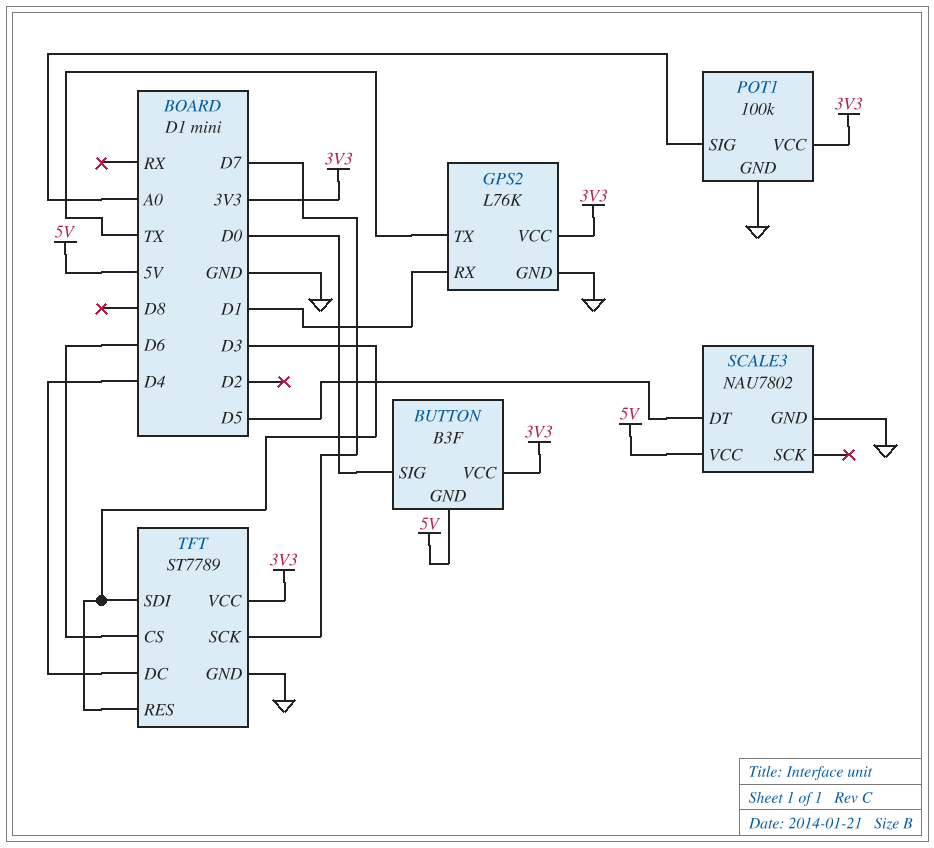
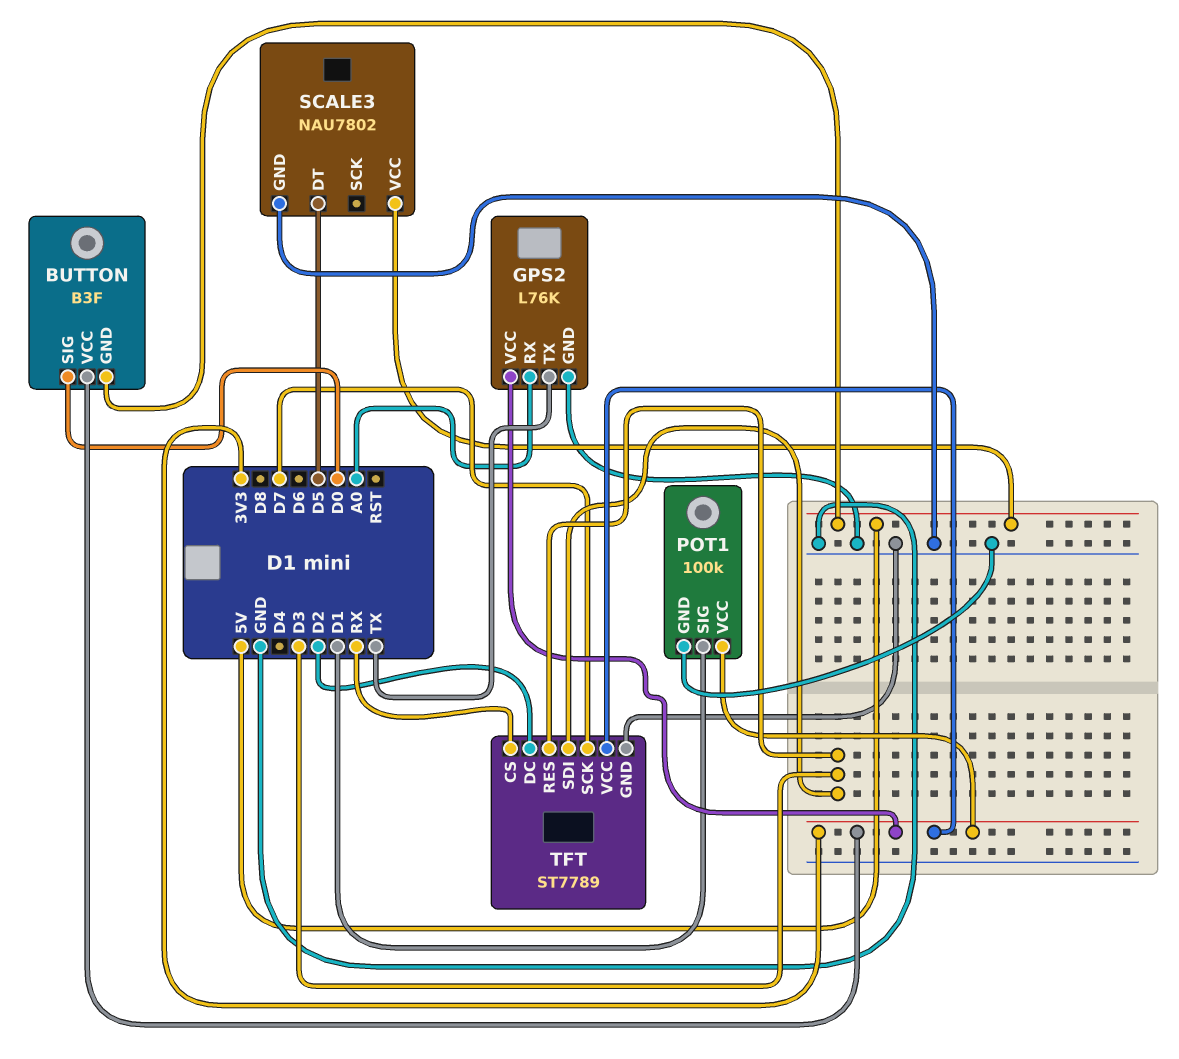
GPS2 pin RX: D1 -> A0
POT1 pin SIG: A0 -> D1
TFT pin CS: D6 -> RX
TFT pin DC: D4 -> D2

